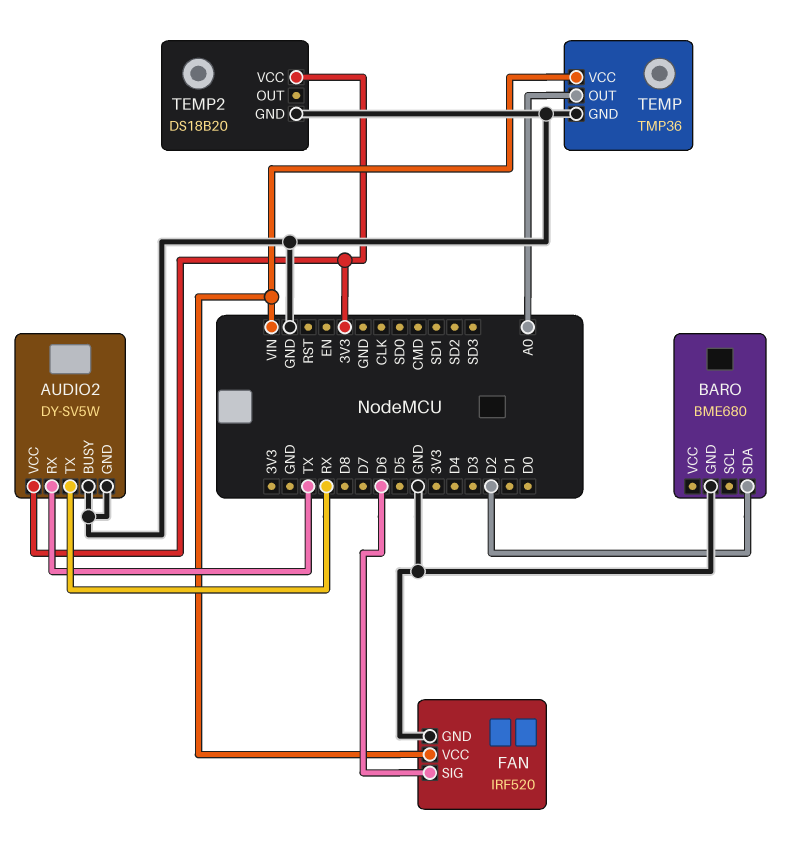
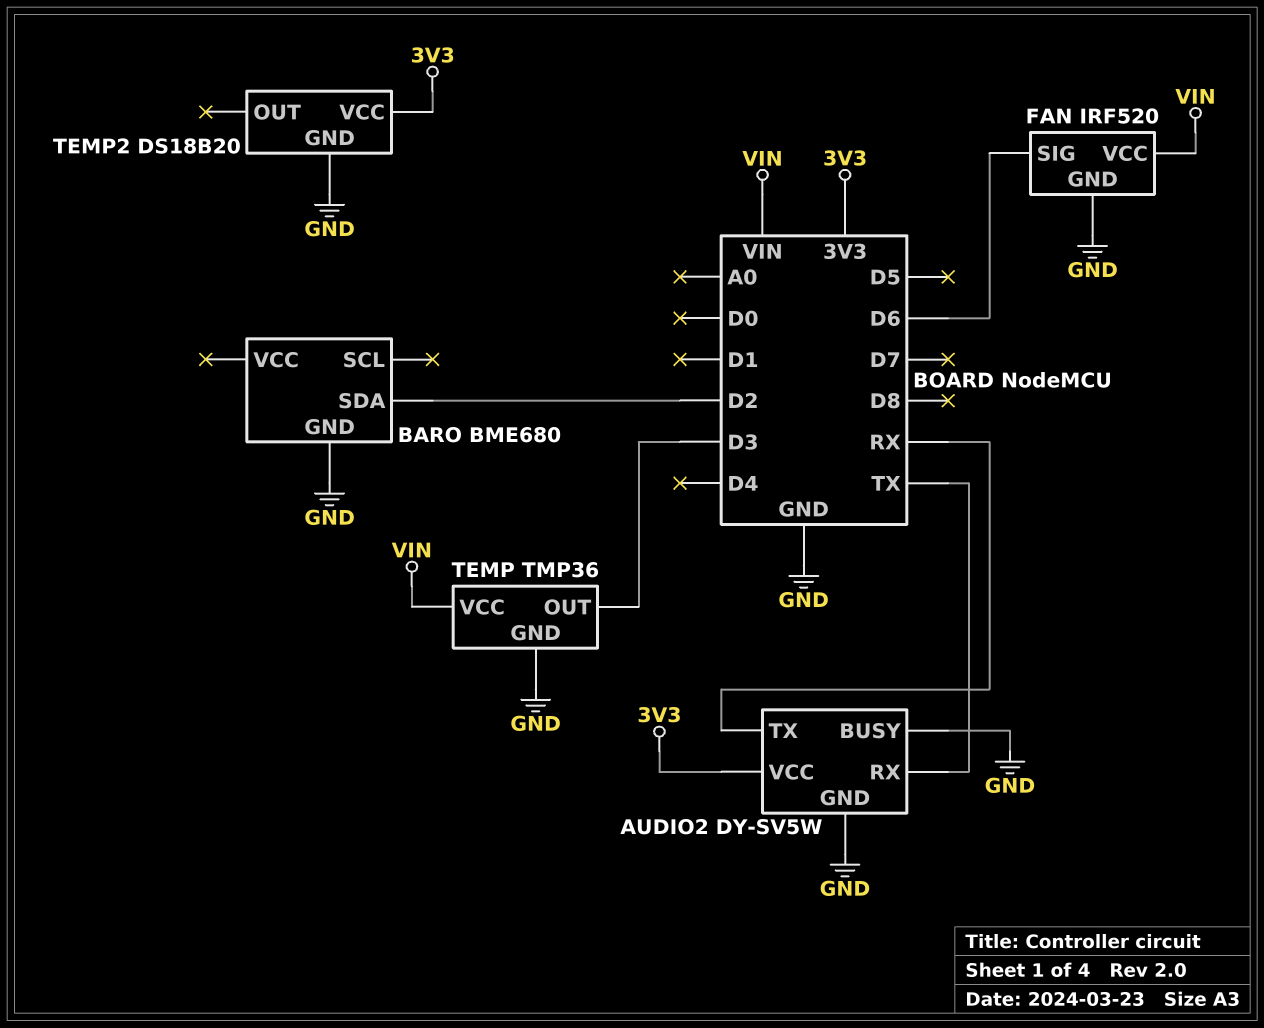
TEMP pin OUT: A0 -> D3

